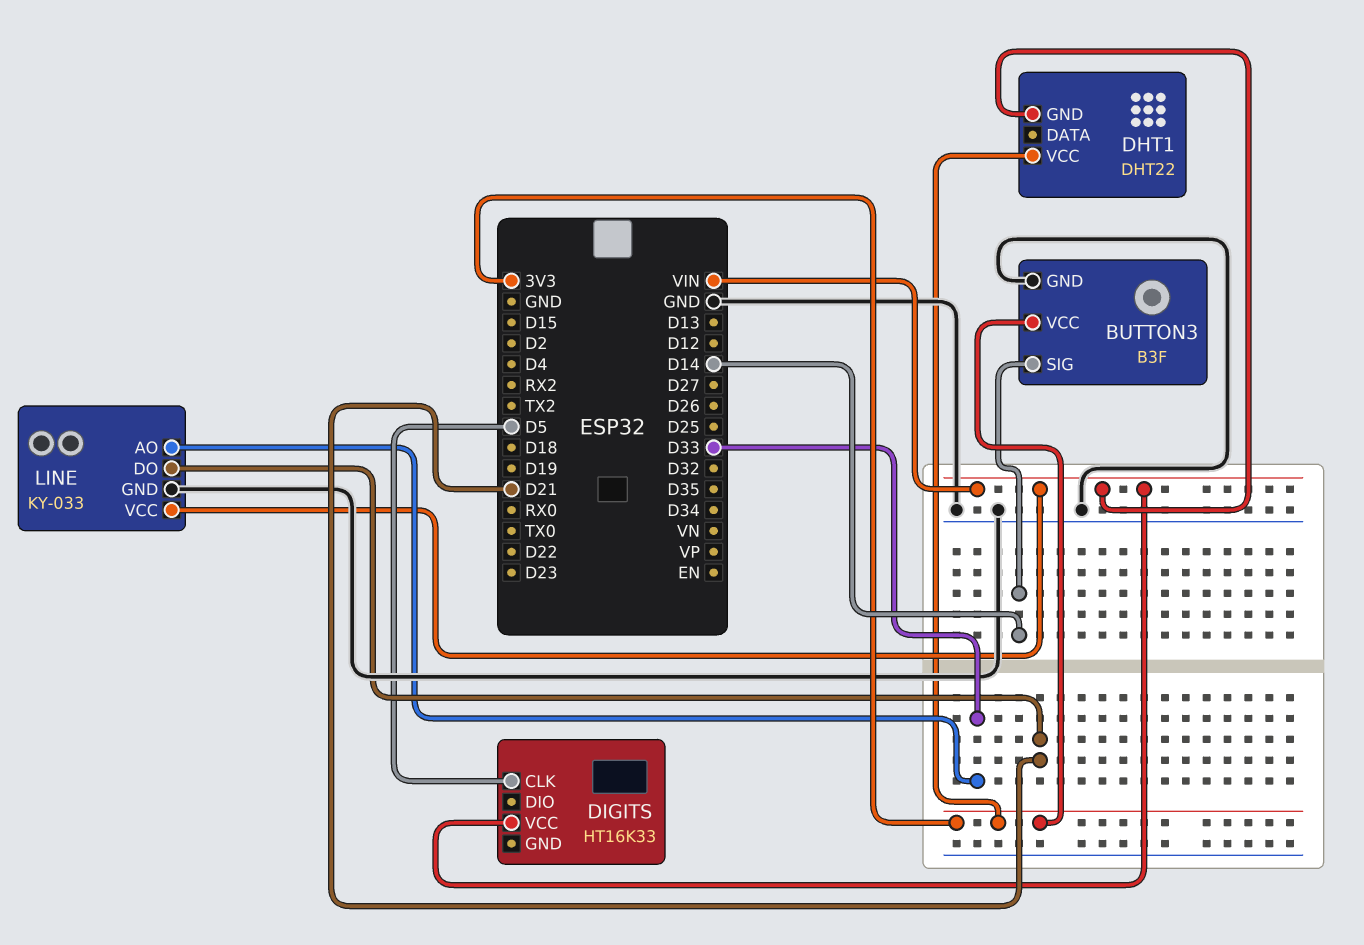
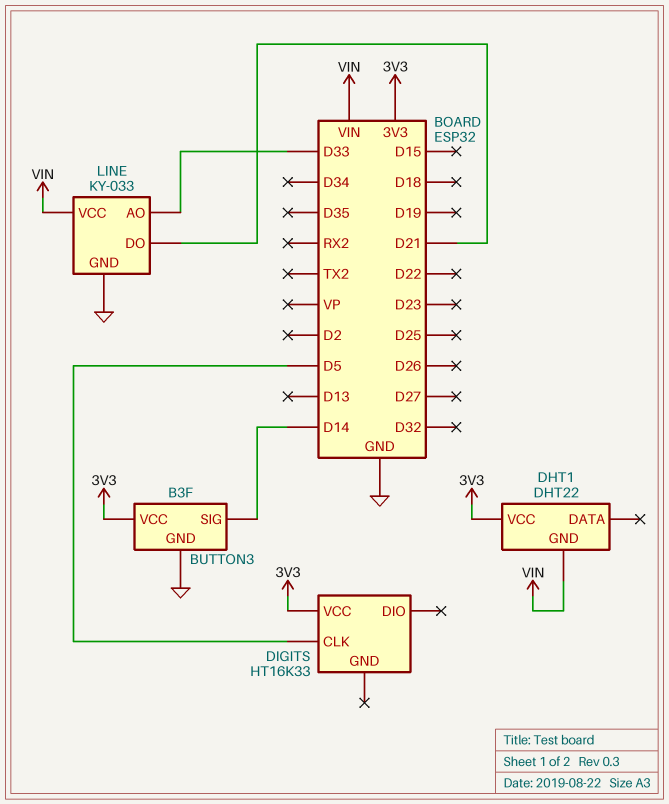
DIGITS pin VCC: VIN -> 3V3

